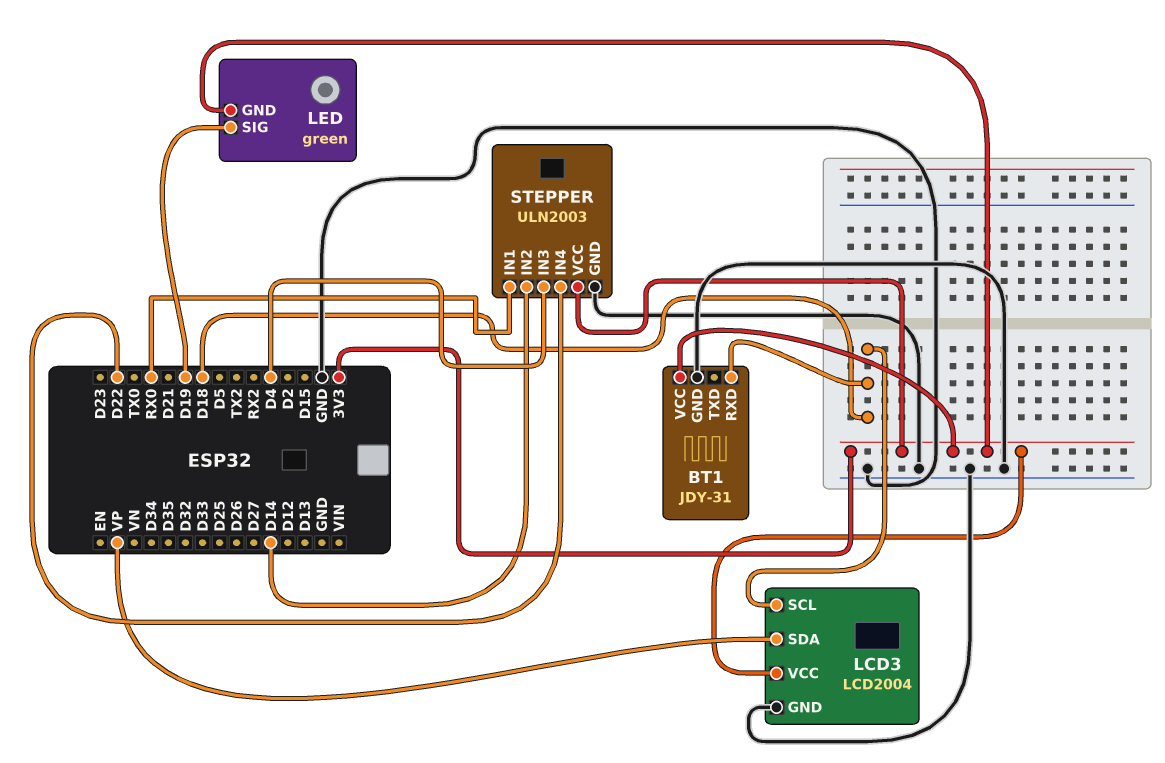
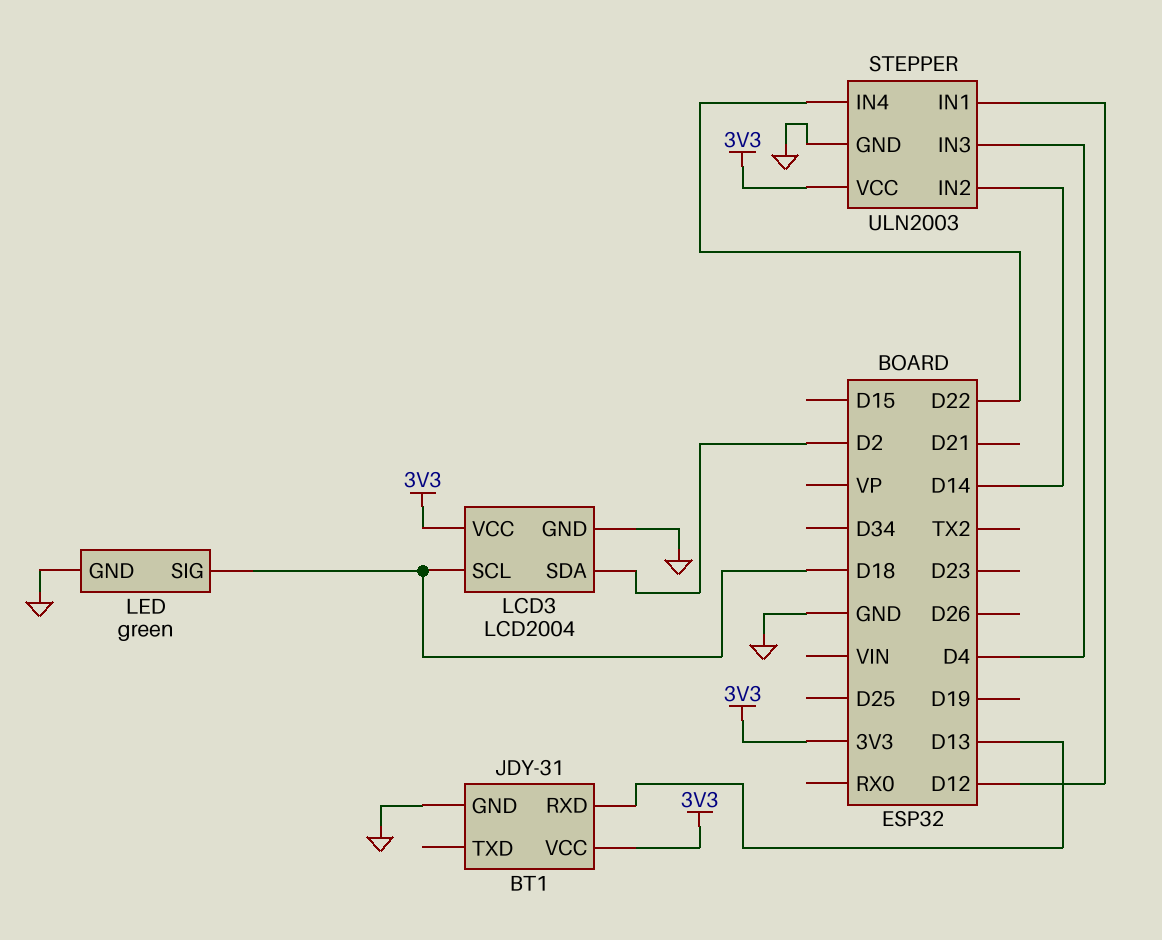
BT1 pin RXD: D18 -> D13
LCD3 pin SDA: VP -> D2
LED pin GND: 3V3 -> GND
LED pin SIG: D19 -> D18
STEPPER pin IN1: RX0 -> D12

